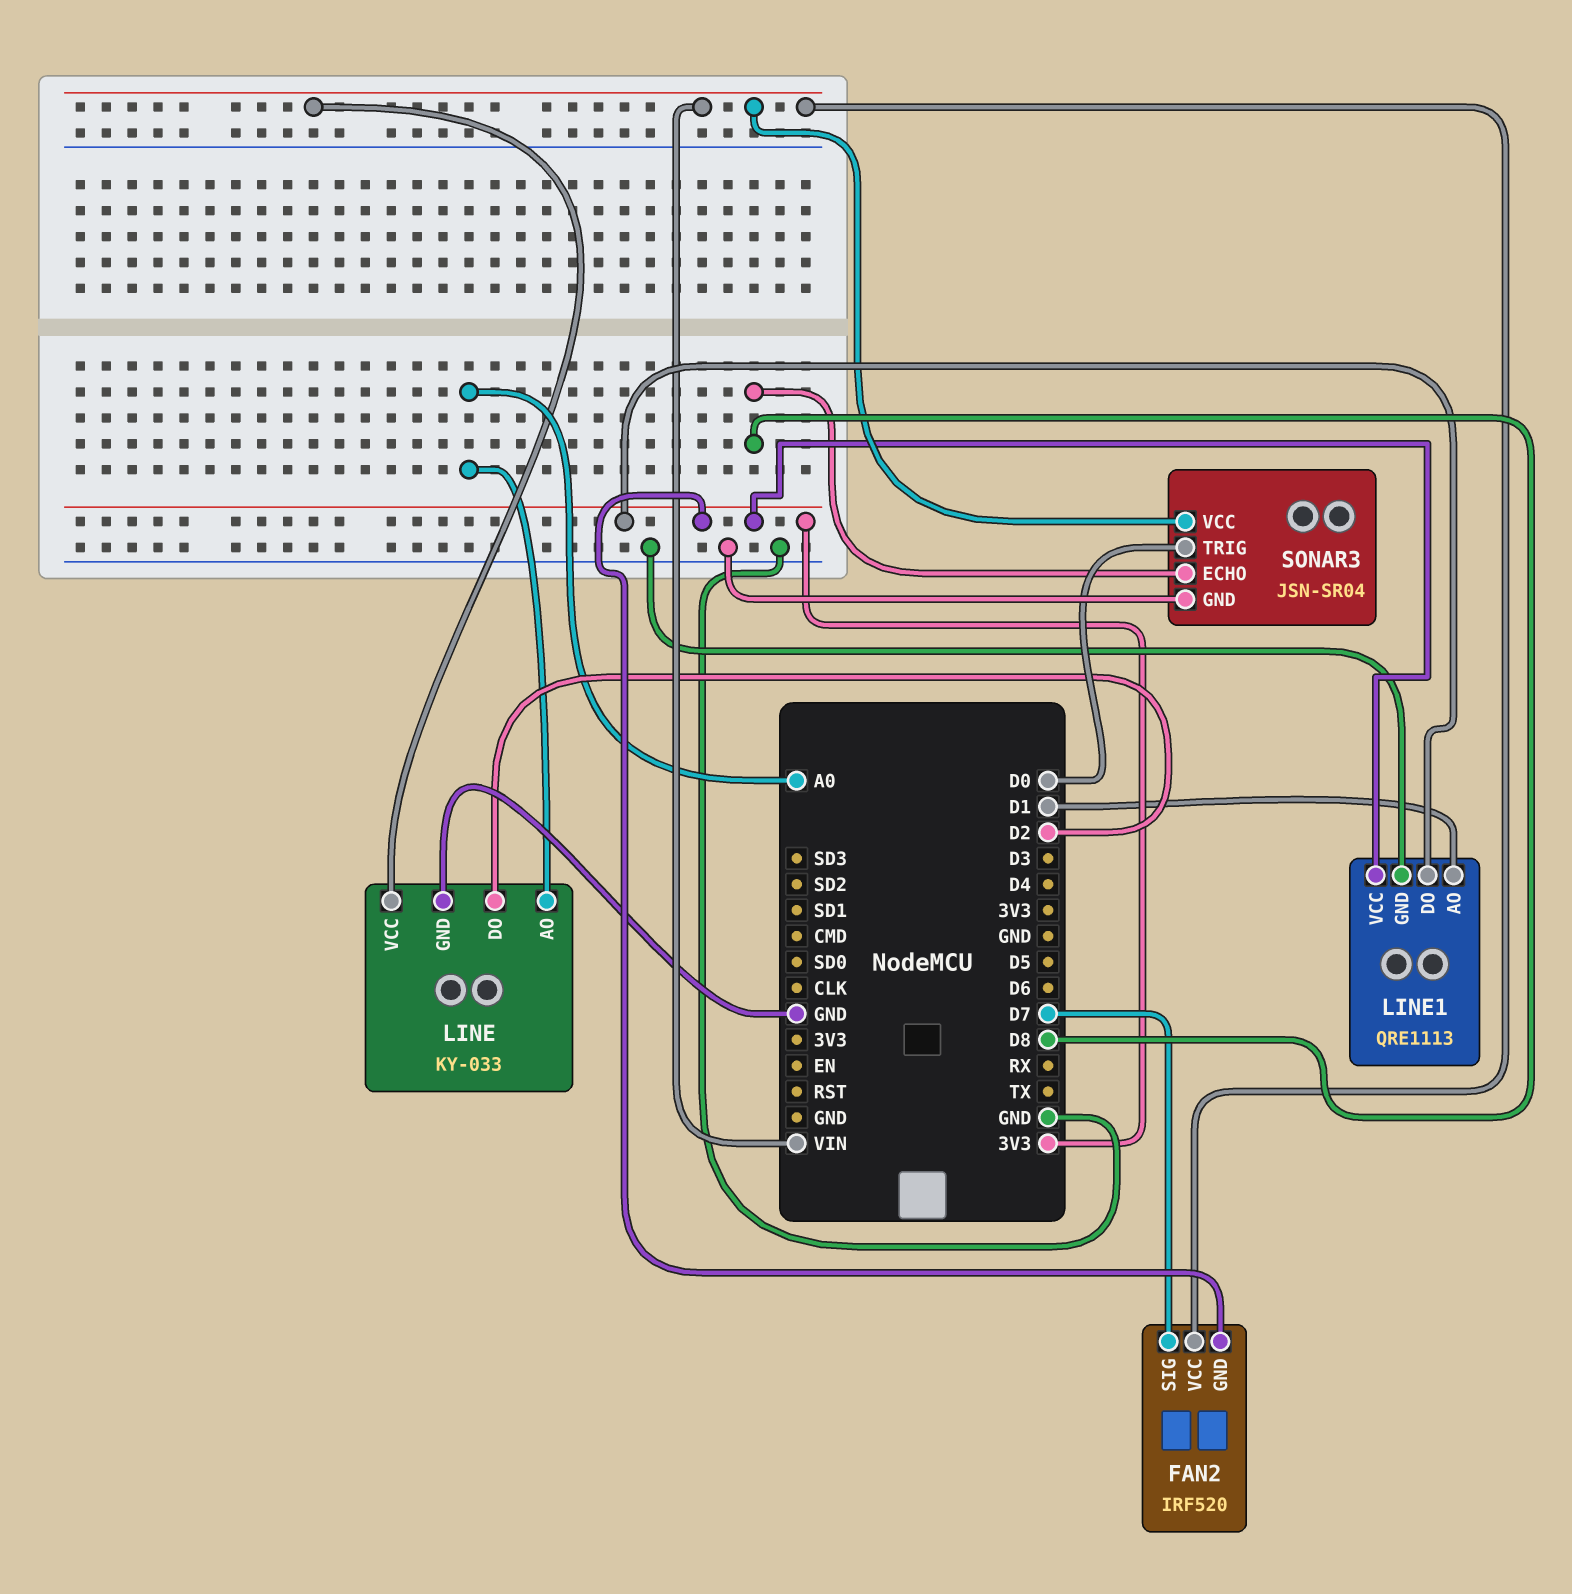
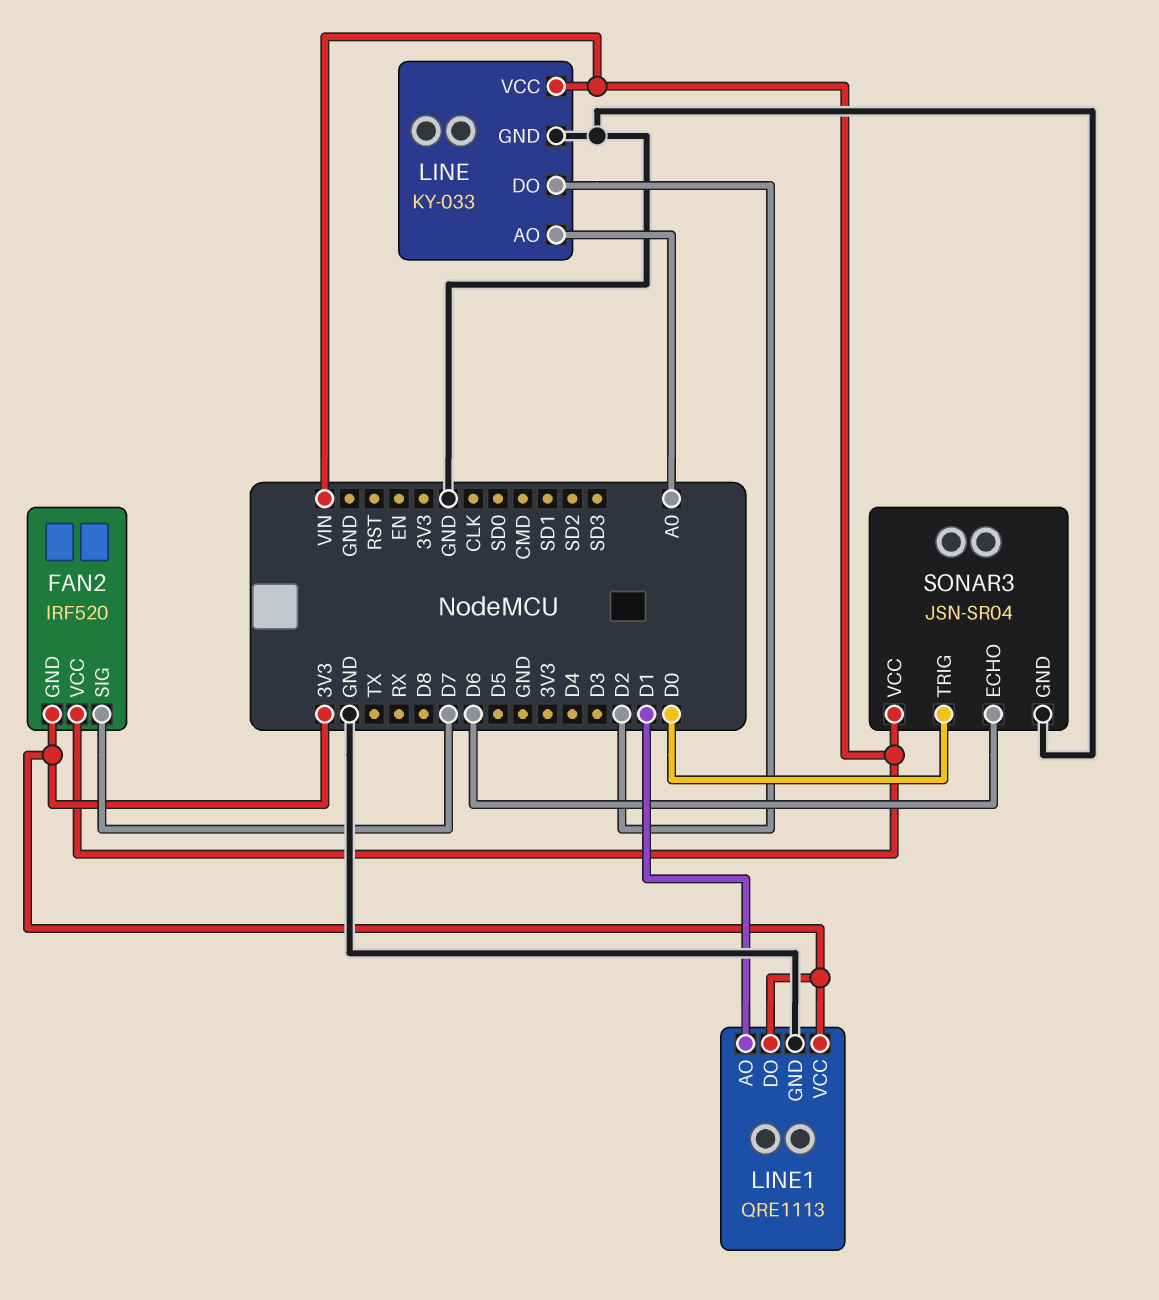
SONAR3 pin ECHO: D8 -> D6

